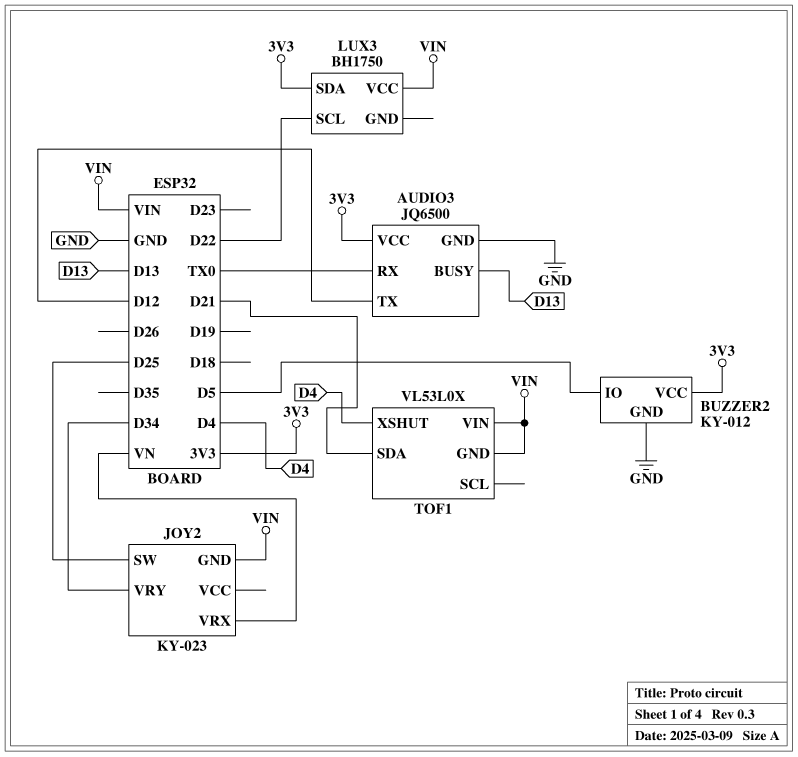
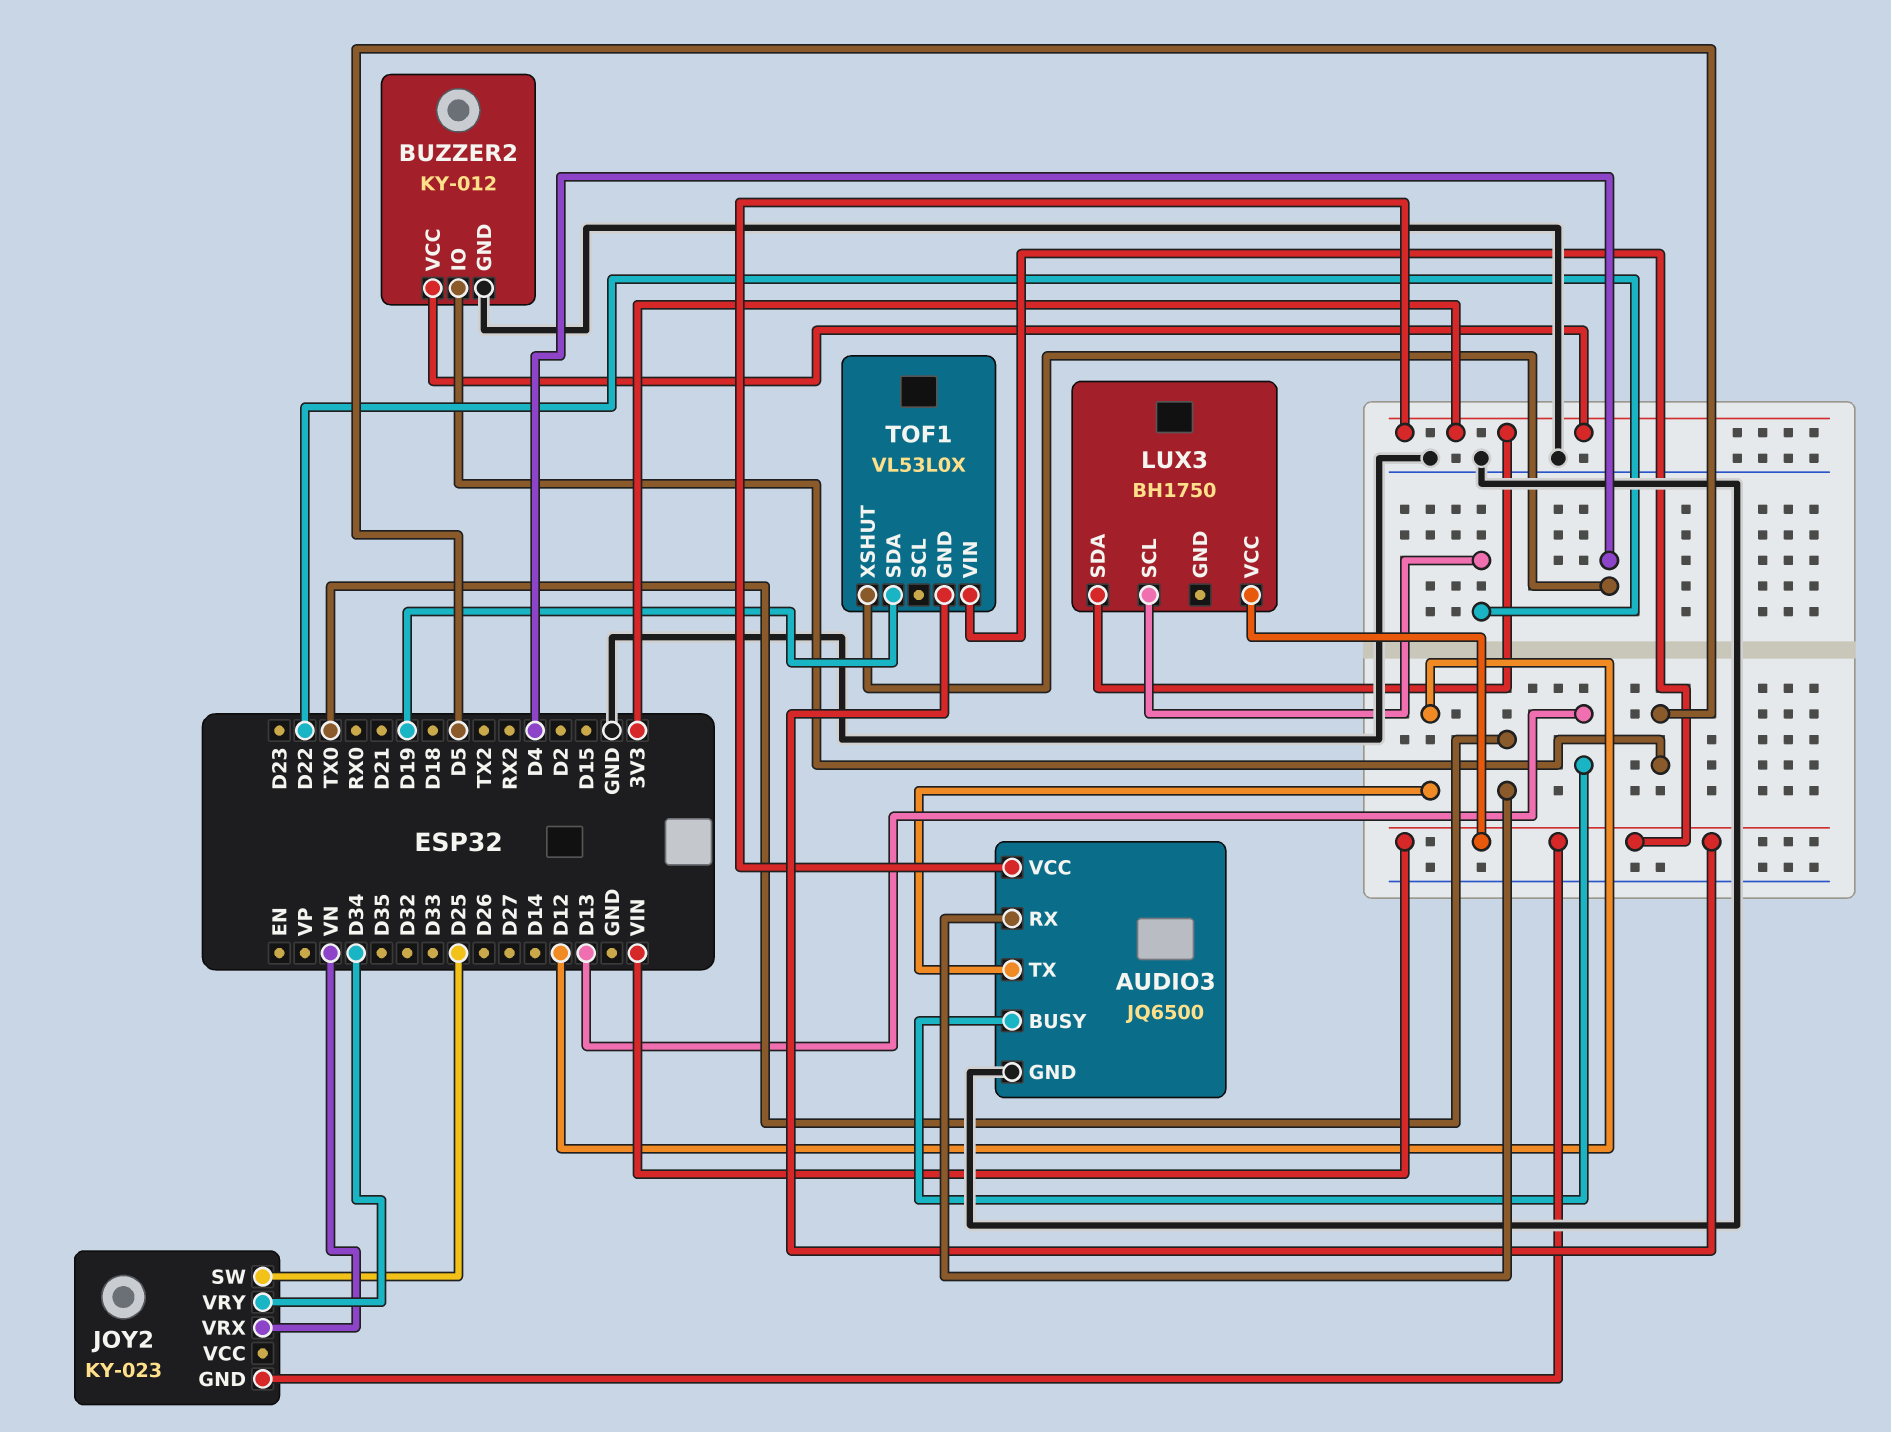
TOF1 pin SDA: D21 -> D19

